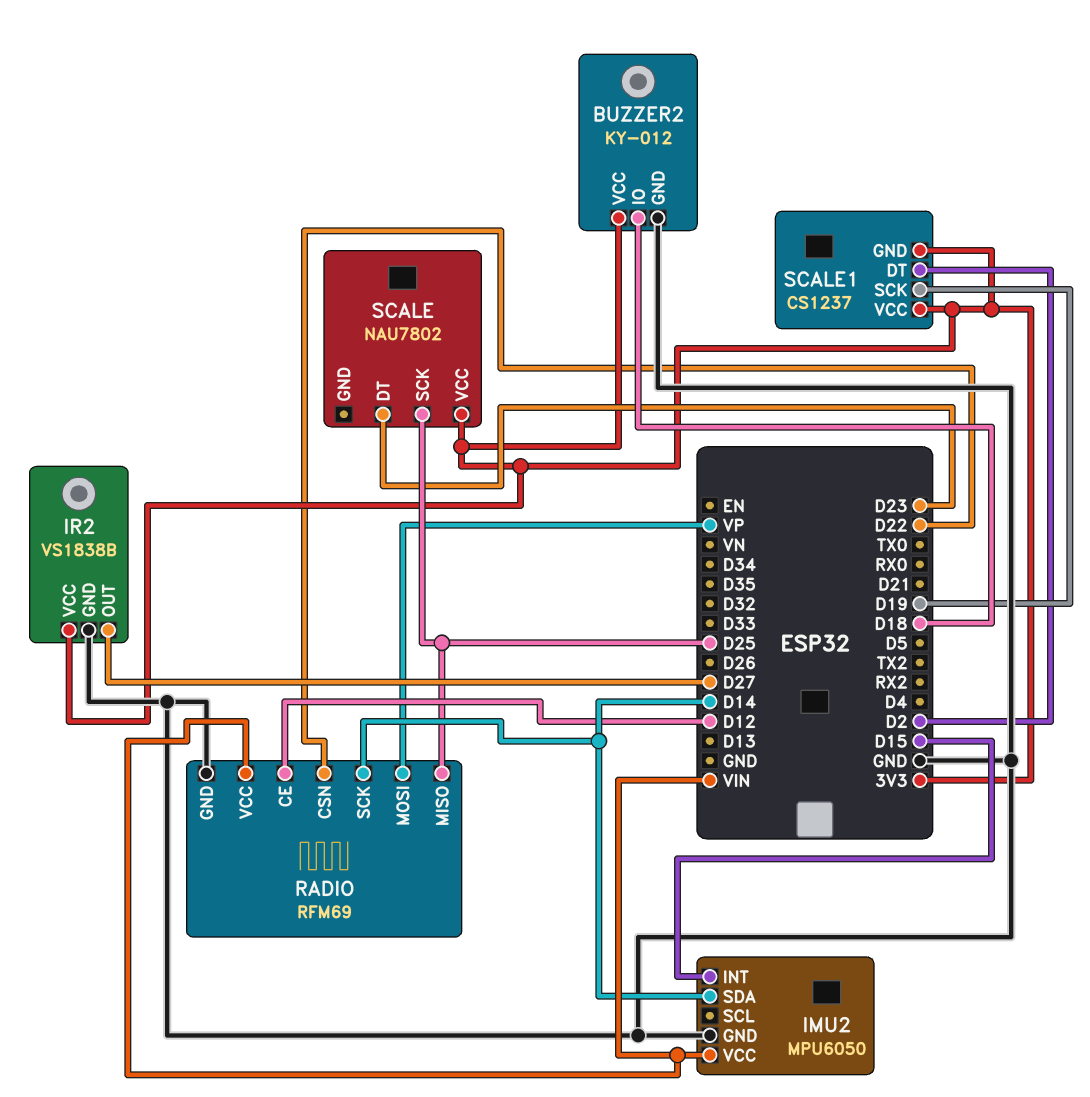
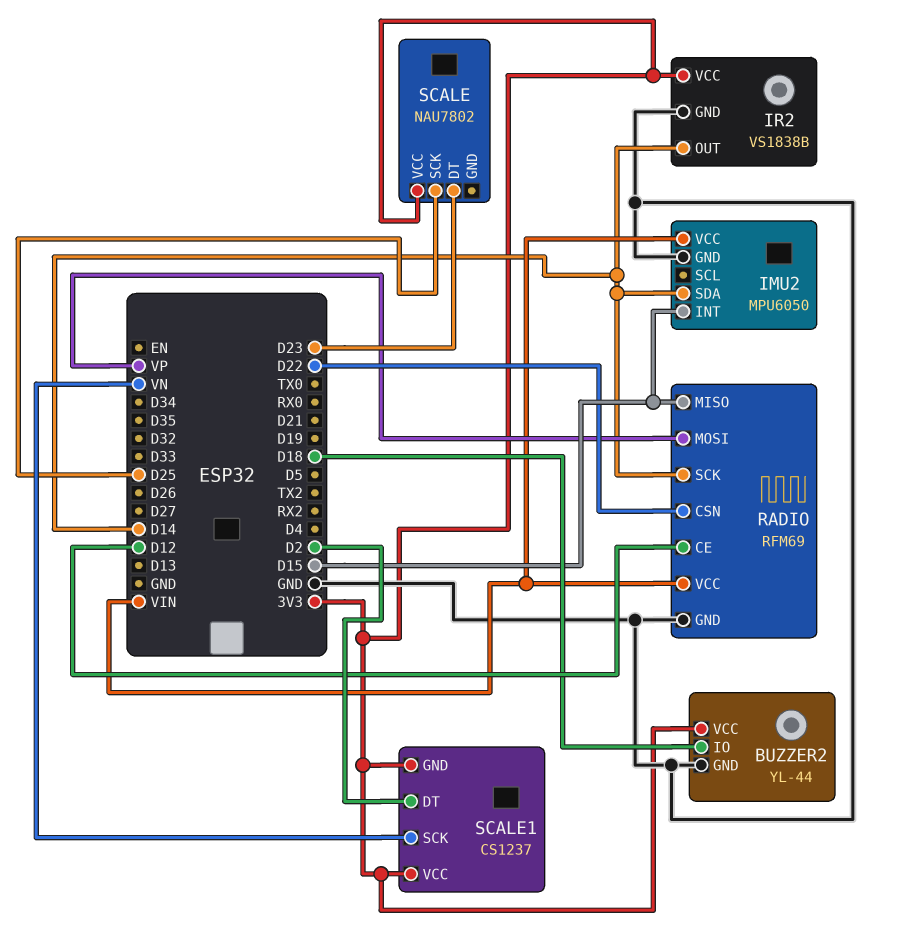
BUZZER2: KY-012 -> YL-44
IR2 pin OUT: D27 -> D14
RADIO pin MISO: D25 -> D15
SCALE1 pin SCK: D19 -> VN

